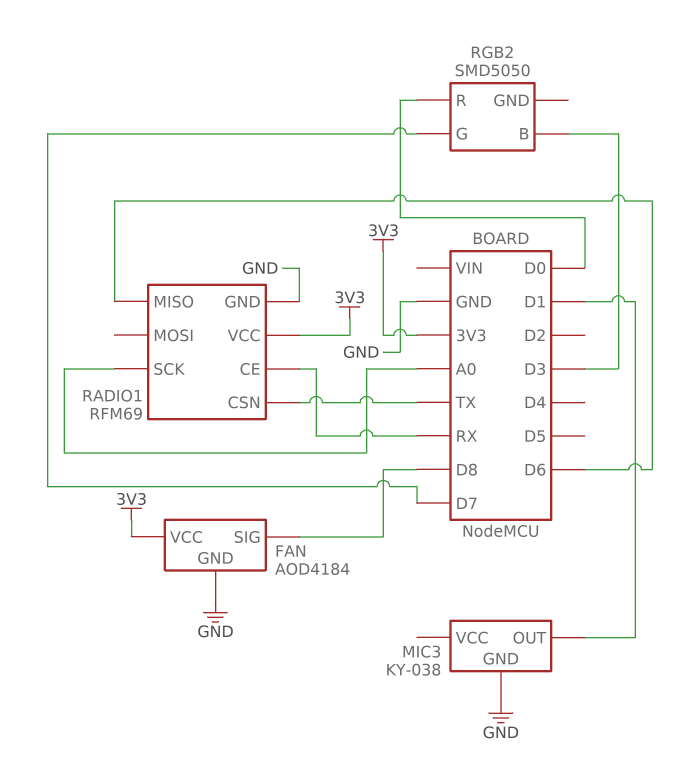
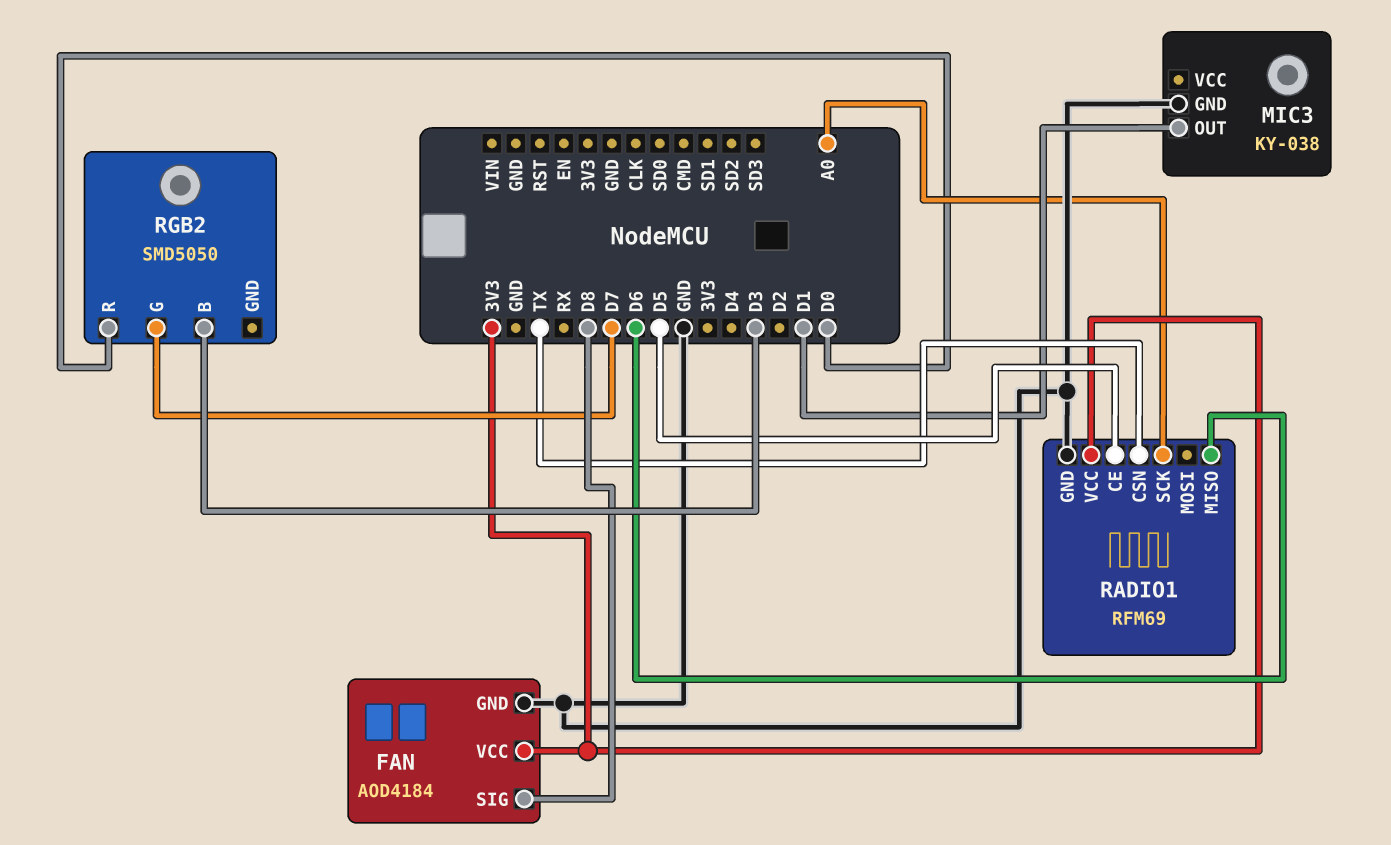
RADIO1 pin CE: RX -> D5

